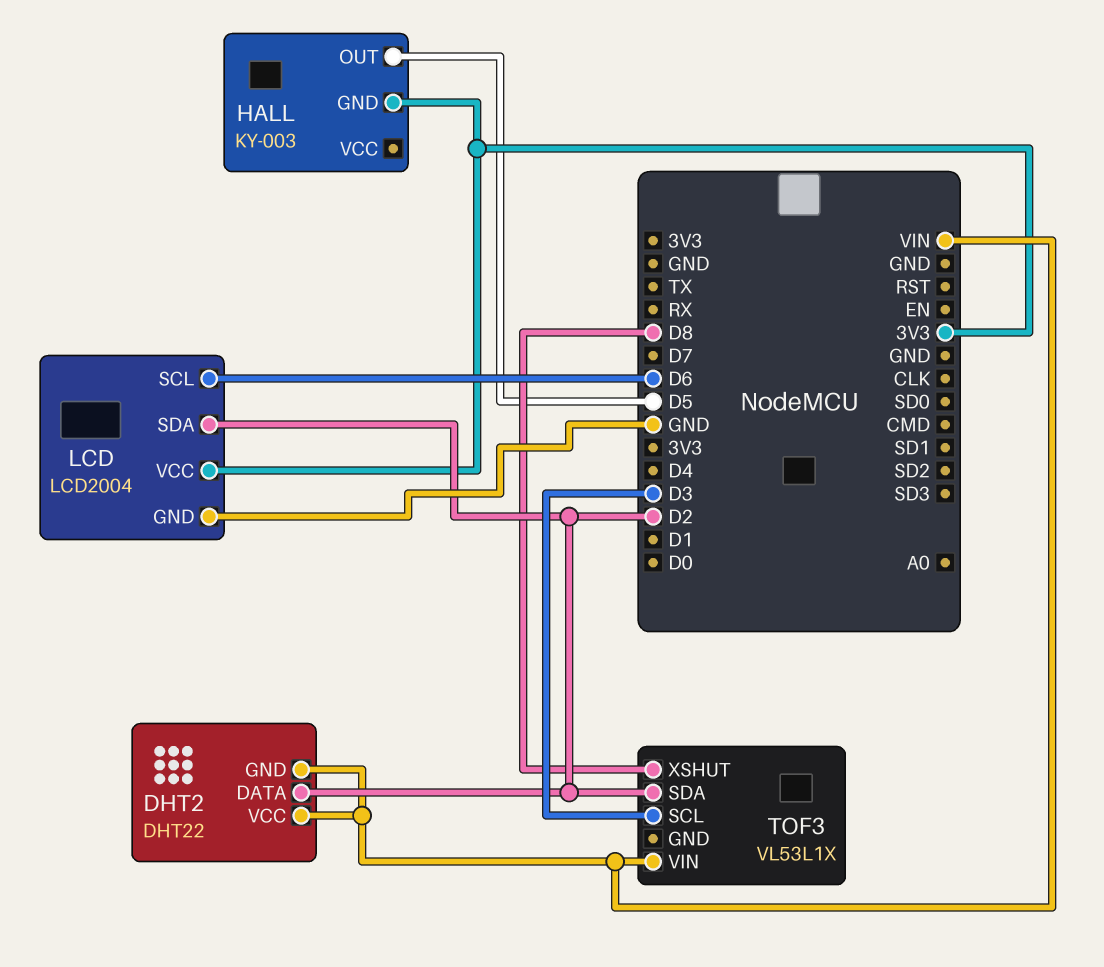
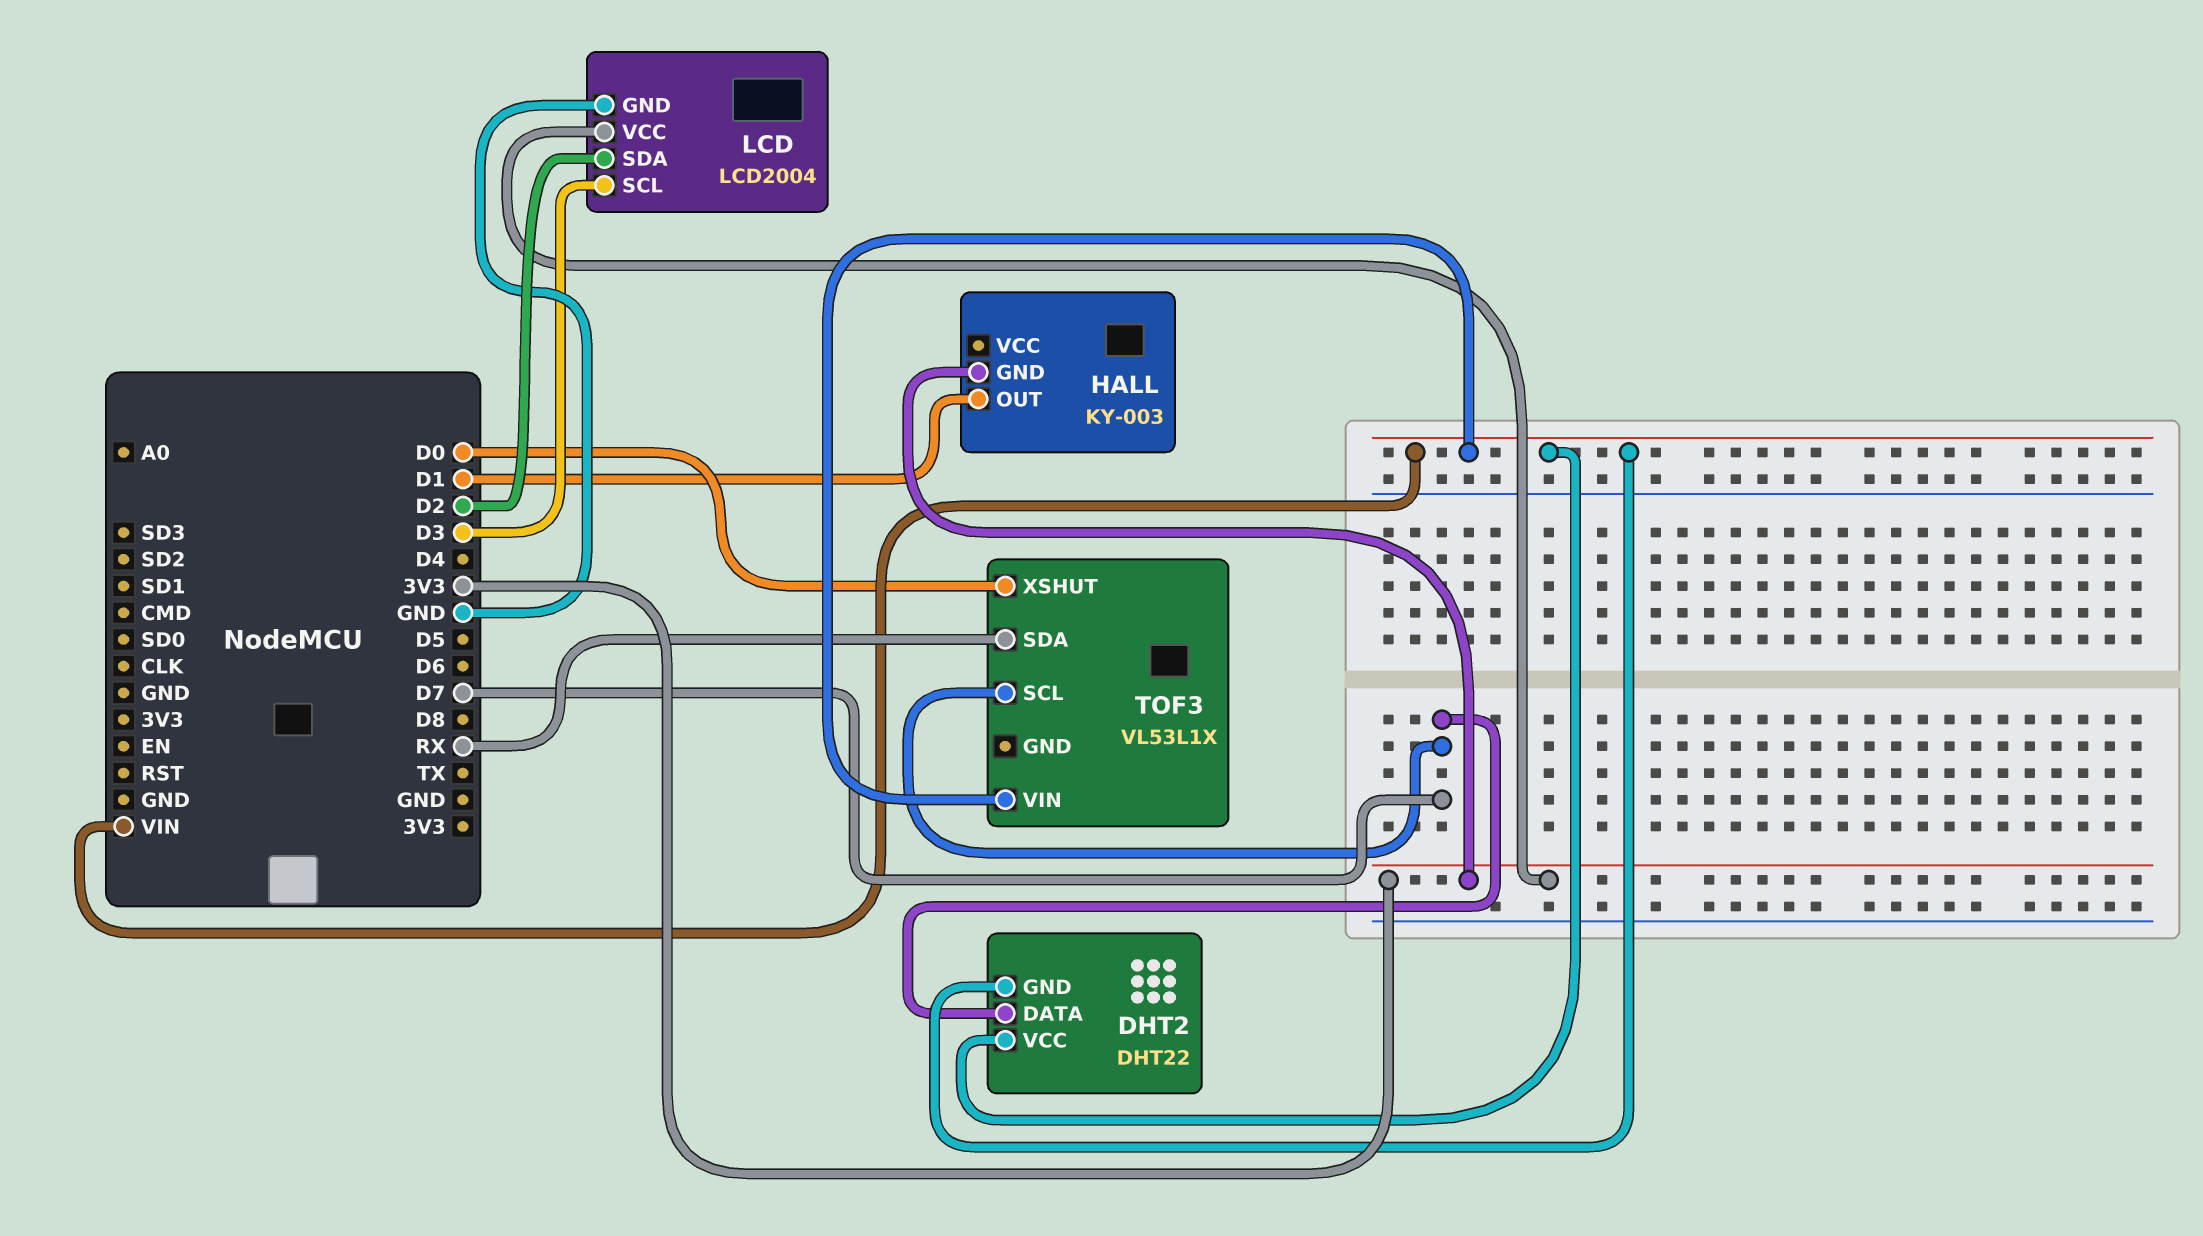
DHT2 pin DATA: D2 -> D7
HALL pin OUT: D5 -> D1
LCD pin SCL: D6 -> D3
TOF3 pin SCL: D3 -> D7
TOF3 pin SDA: D2 -> RX
TOF3 pin XSHUT: D8 -> D0

